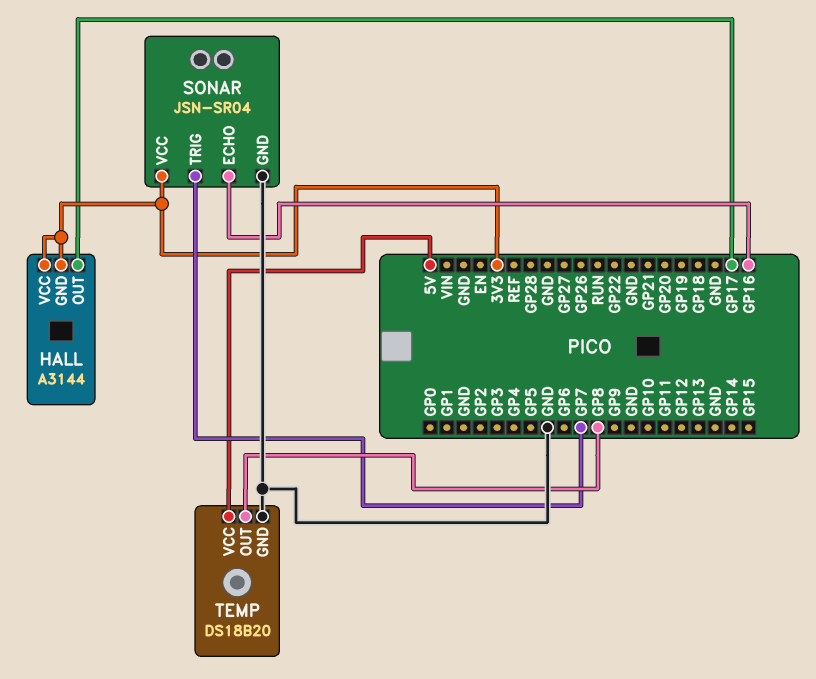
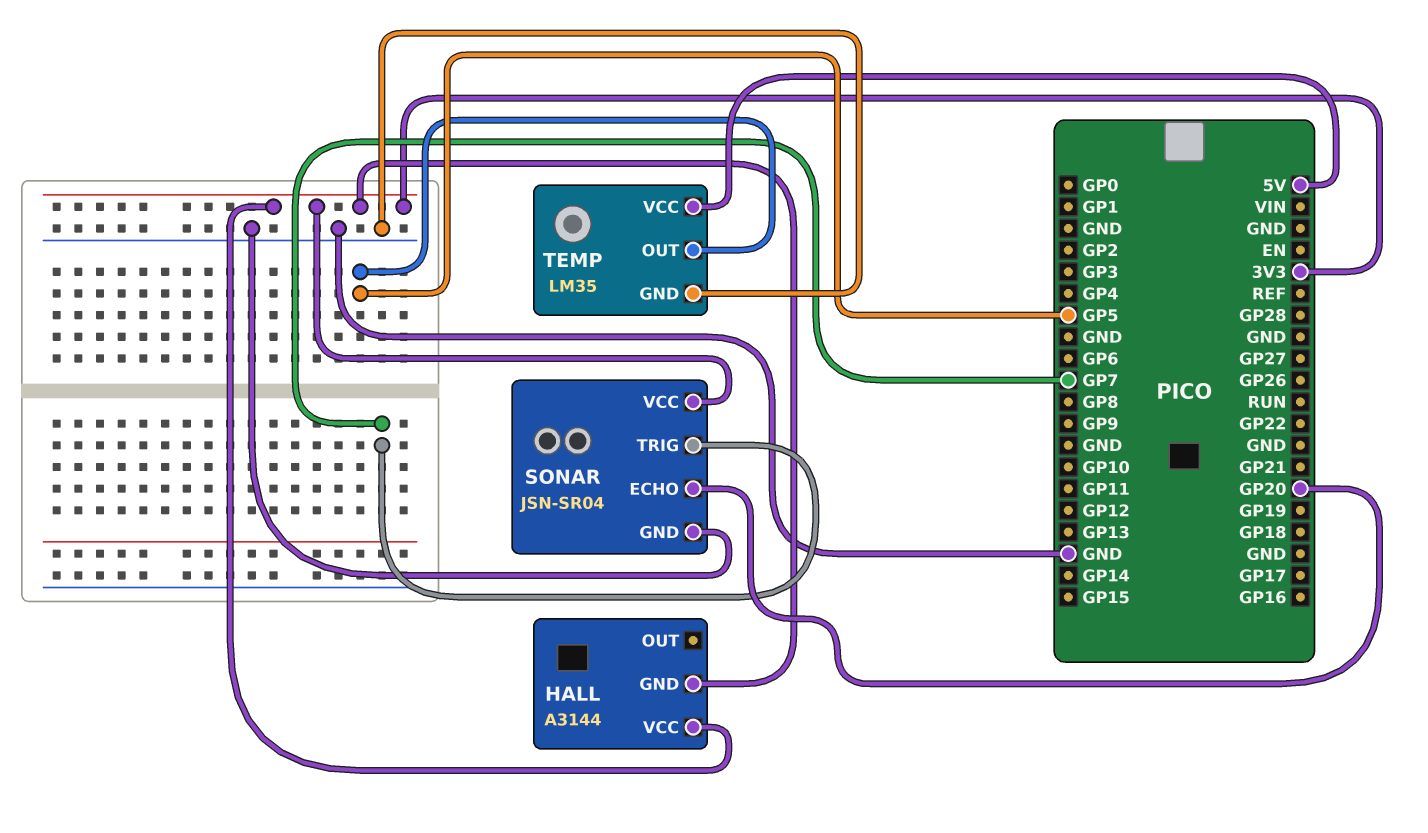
HALL pin OUT: GP17 -> none
SONAR pin ECHO: GP16 -> GP20
TEMP: DS18B20 -> LM35
TEMP pin OUT: GP8 -> GP5

